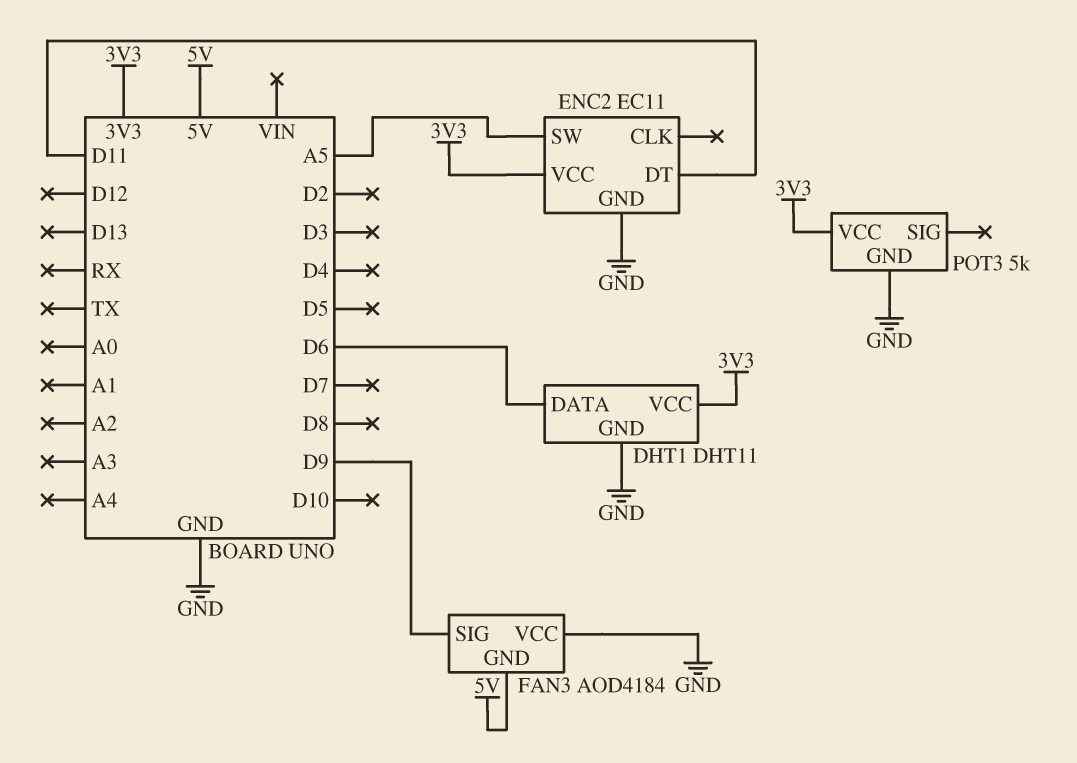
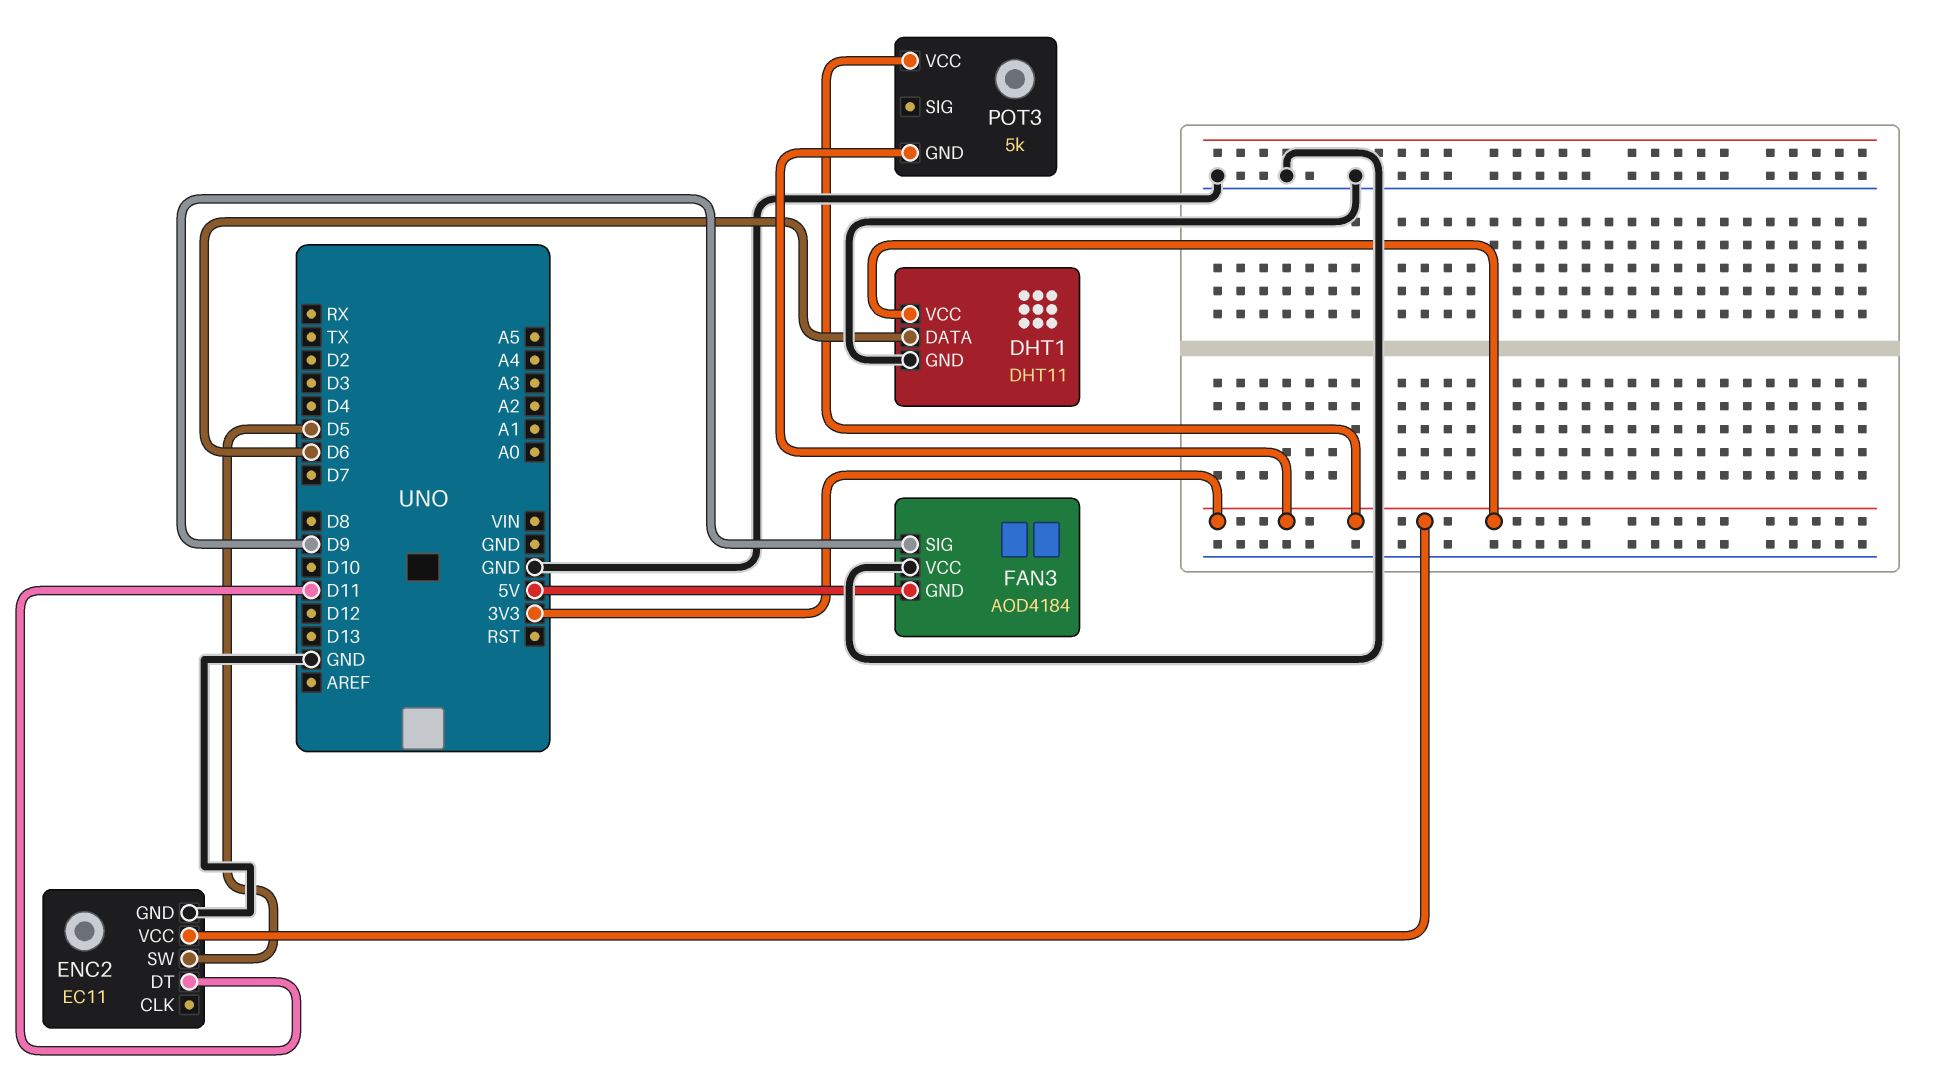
ENC2 pin SW: A5 -> D5
POT3 pin GND: GND -> 3V3

